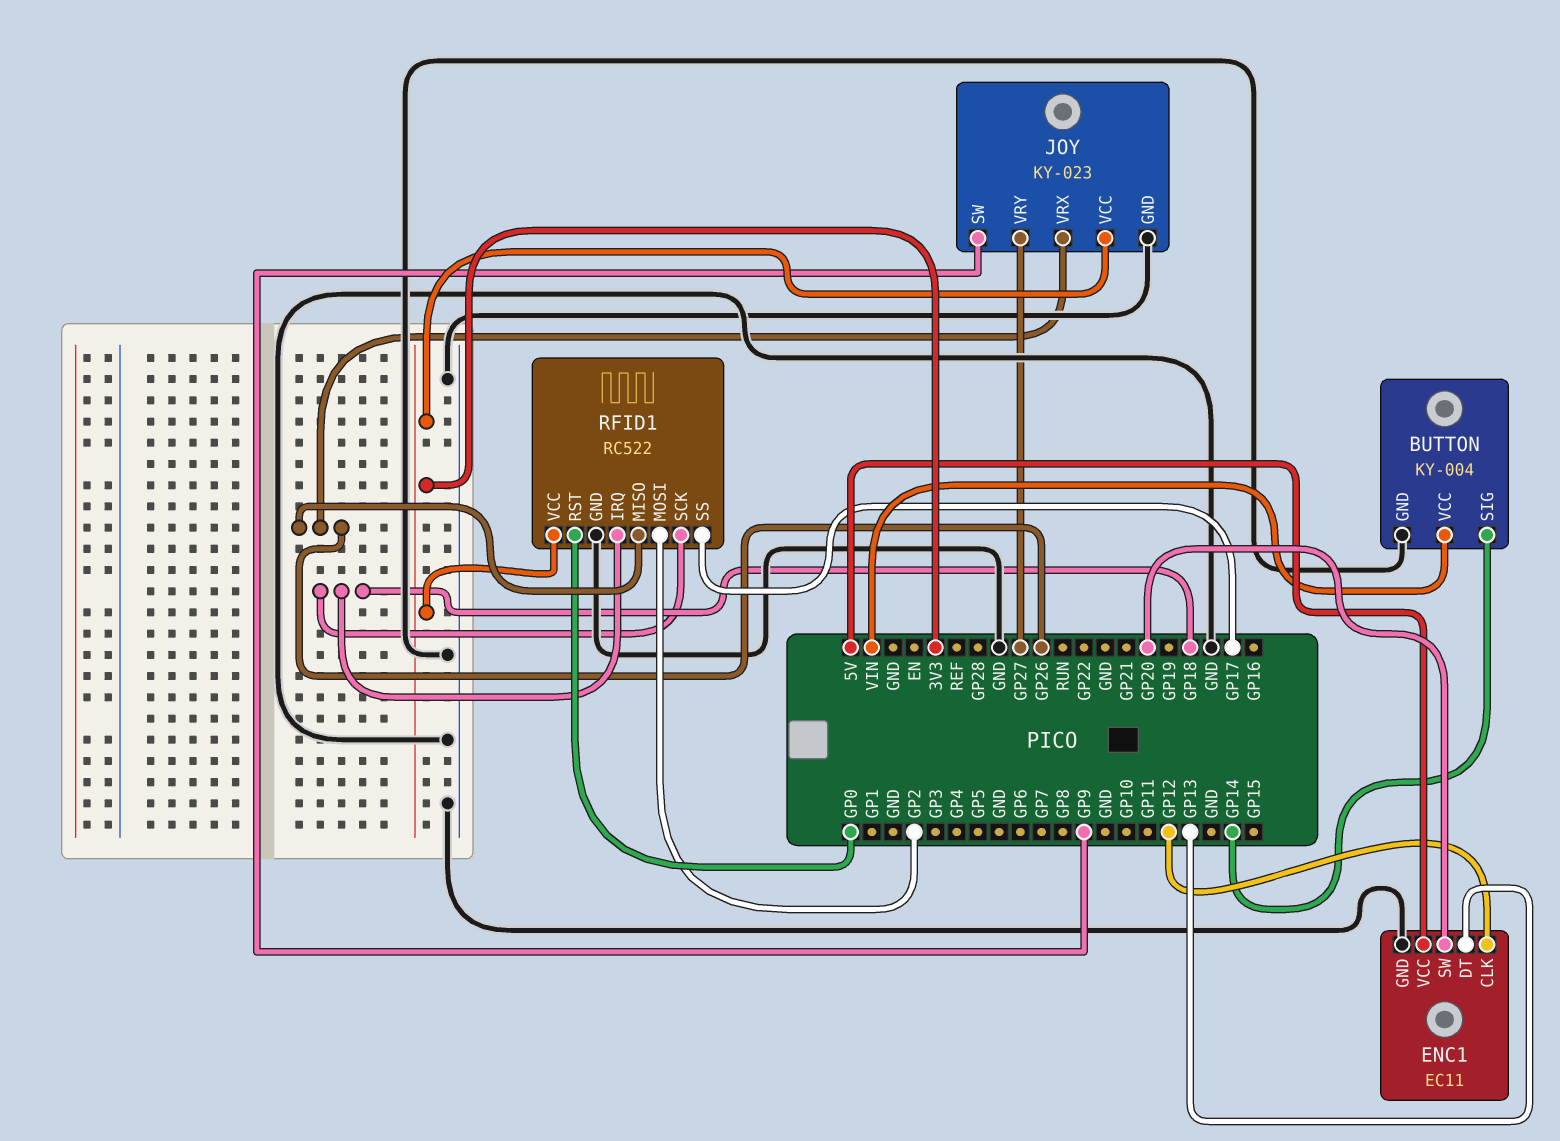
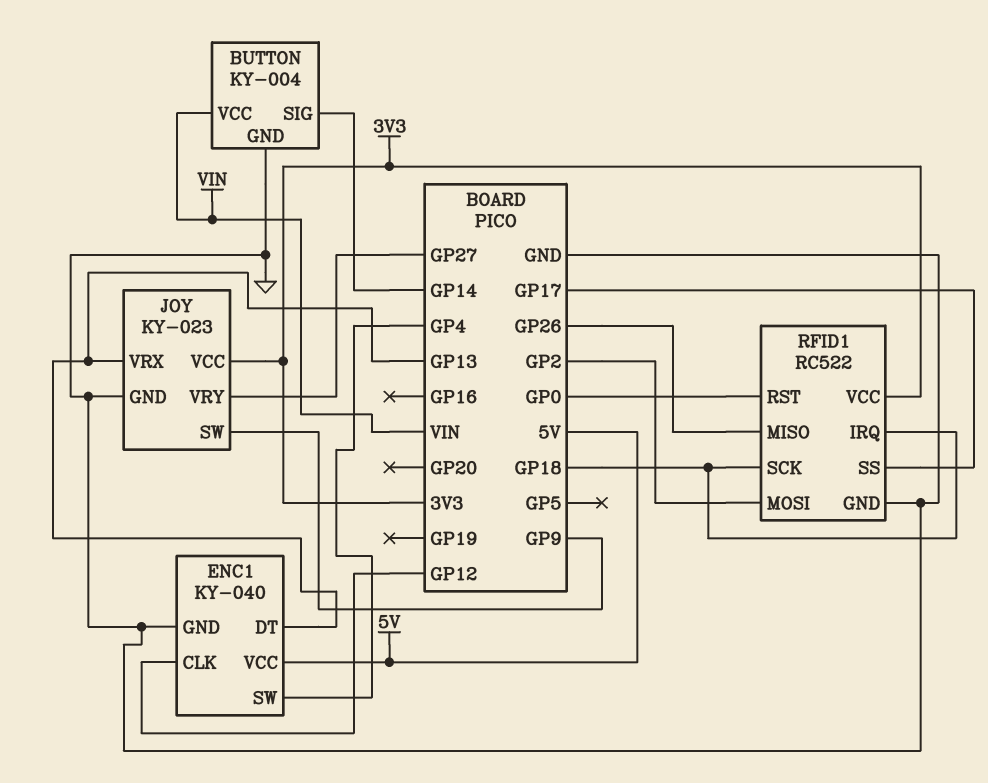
ENC1: EC11 -> KY-040
ENC1 pin SW: GP20 -> GP4
JOY pin VRX: GP26 -> GP13

